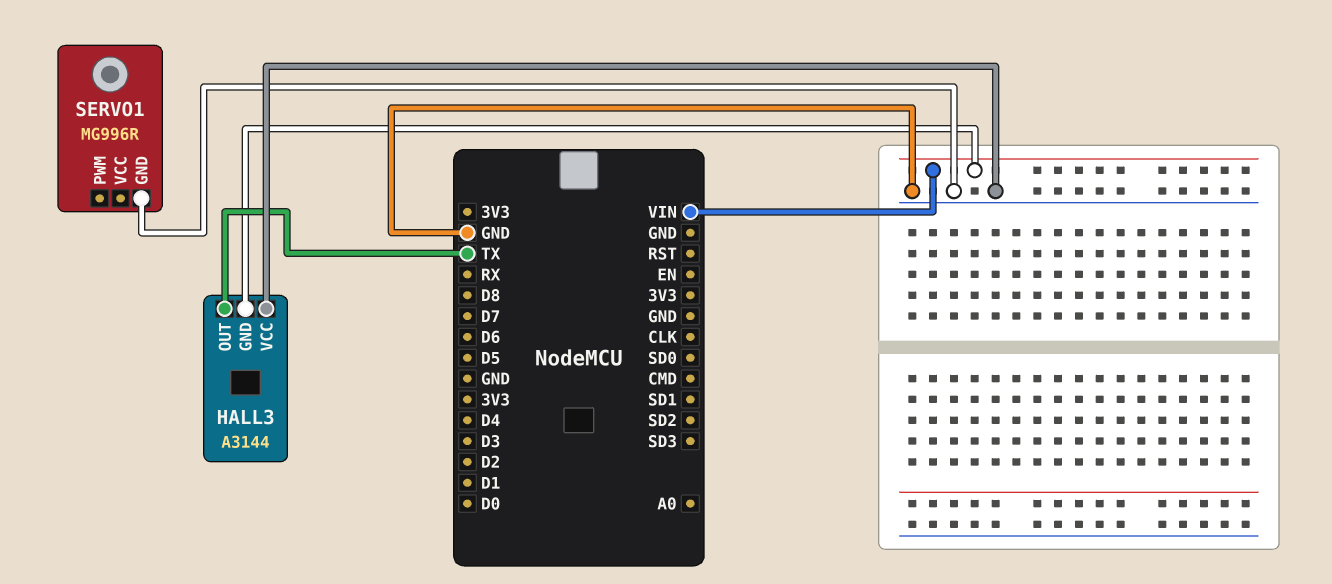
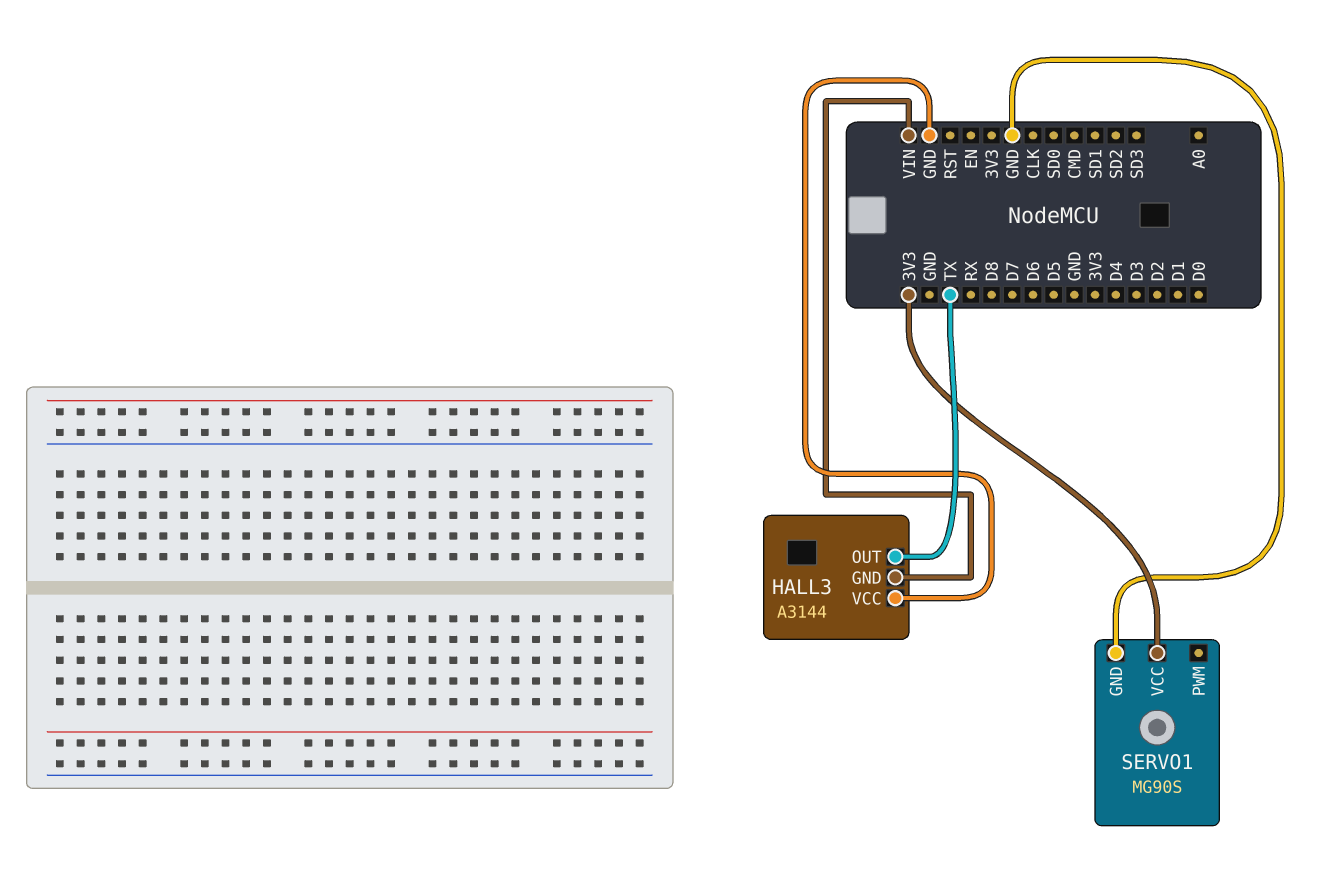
SERVO1: MG996R -> MG90S
SERVO1 pin VCC: none -> 3V3

